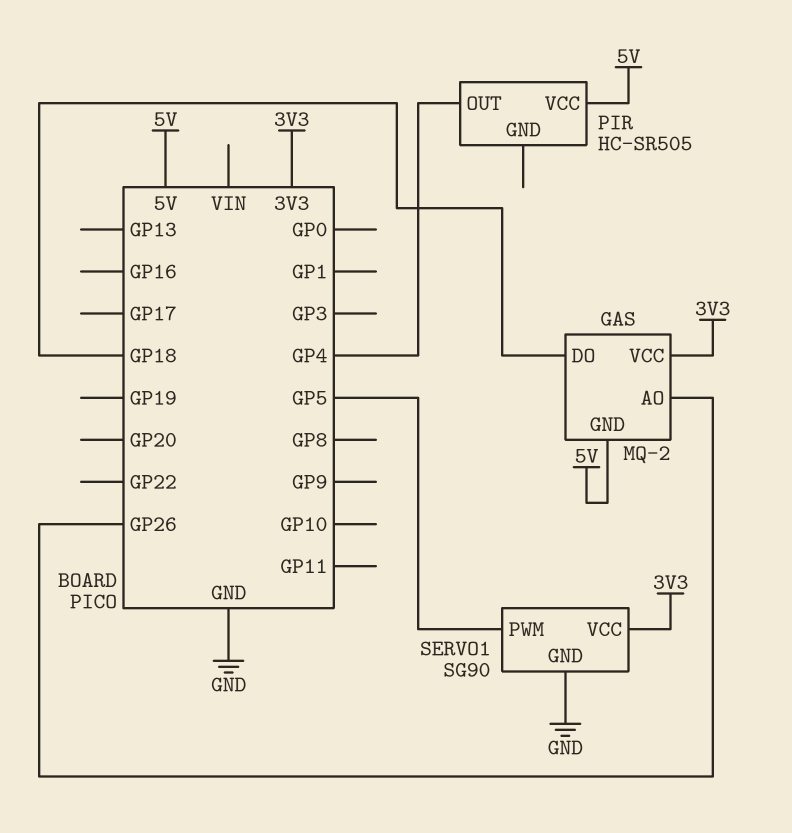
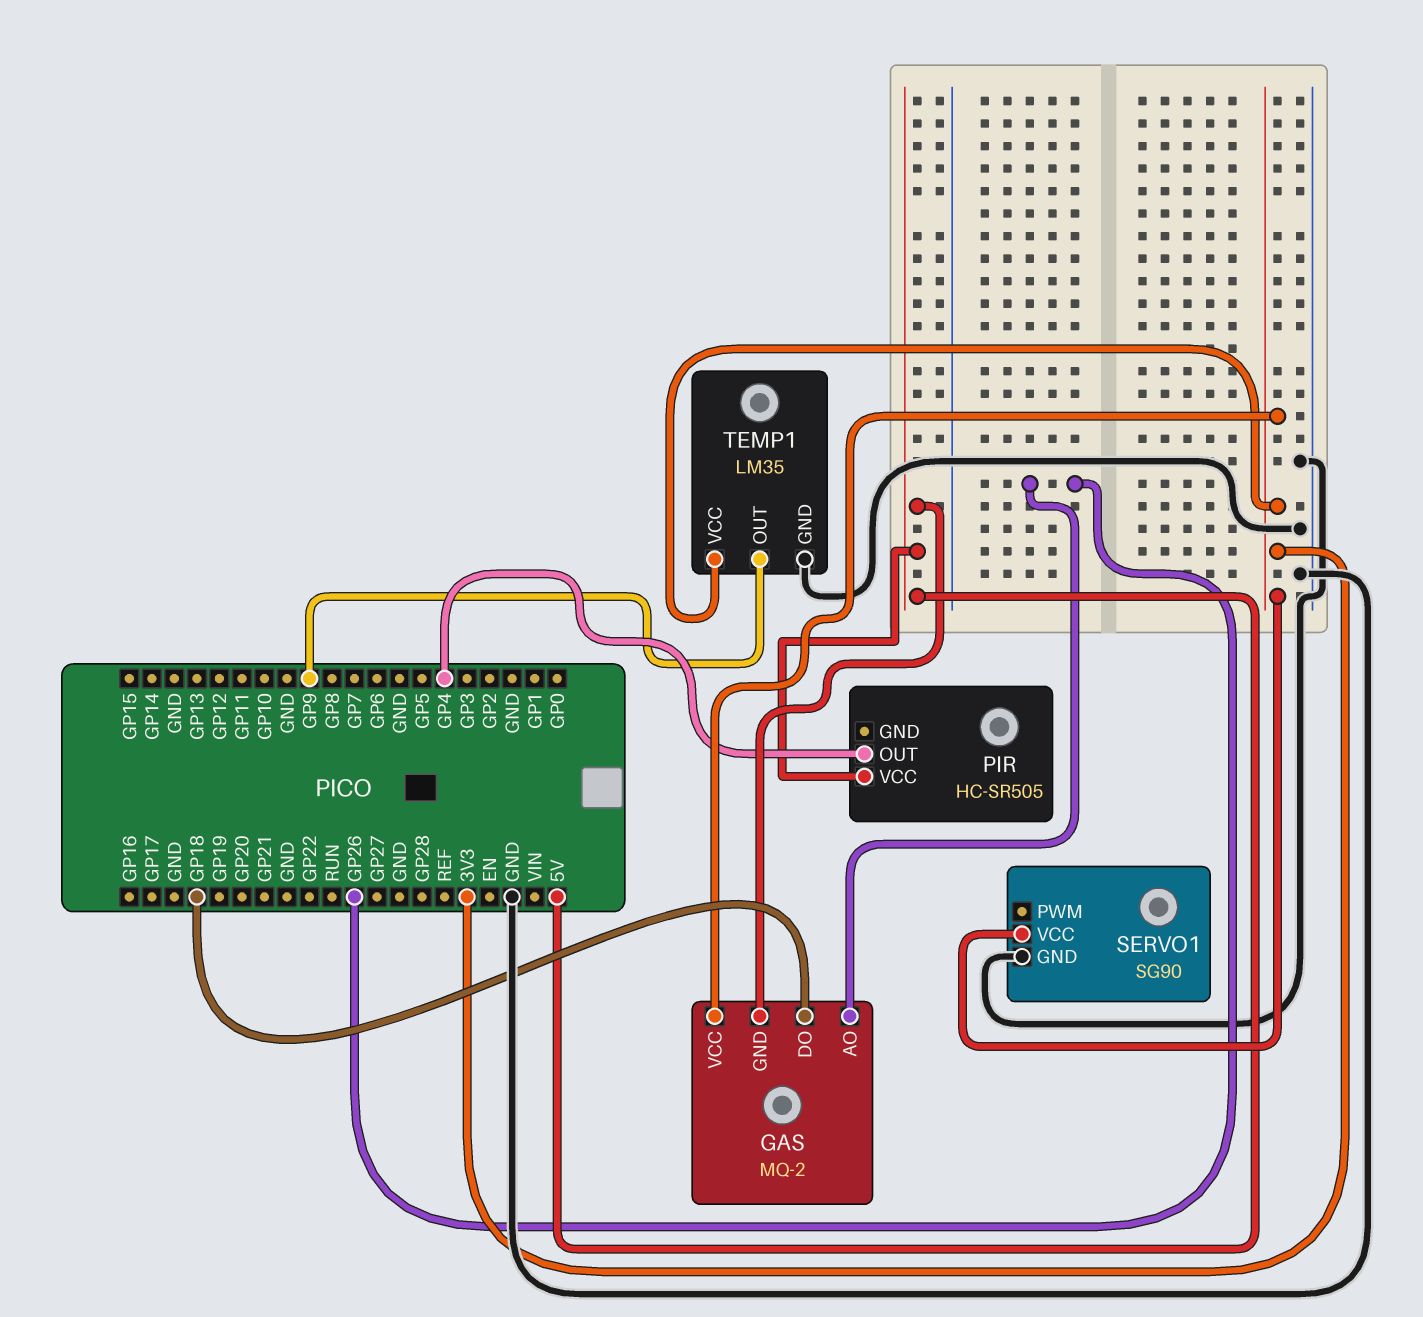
SERVO1 pin PWM: GP5 -> none
TEMP1: none -> LM35
TEMP1 pin GND: none -> GND
TEMP1 pin OUT: none -> GP9
TEMP1 pin VCC: none -> 3V3

